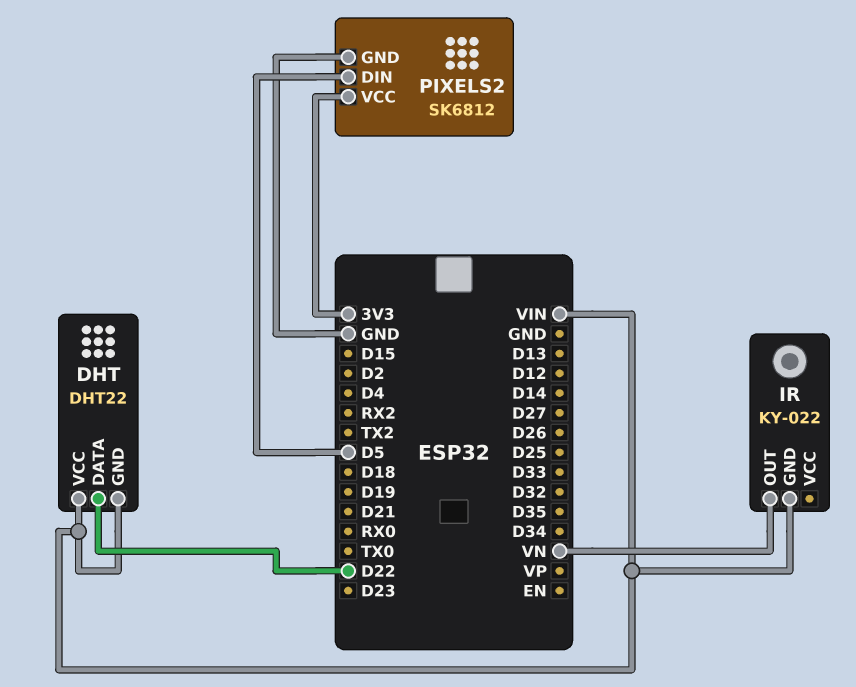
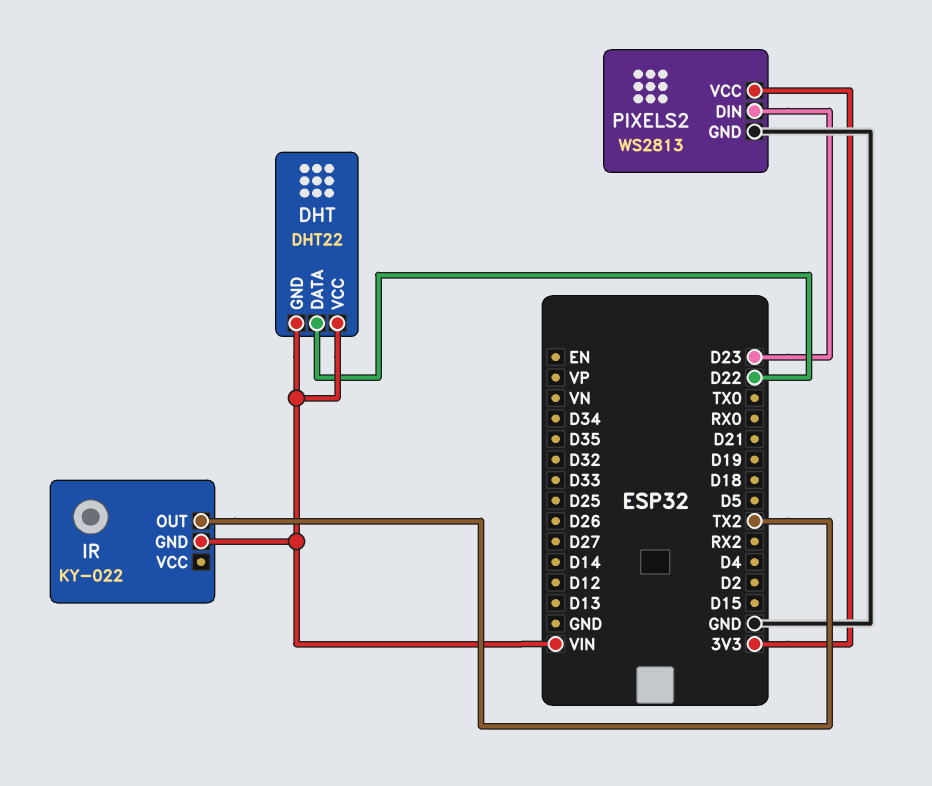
IR pin OUT: VN -> TX2
PIXELS2: SK6812 -> WS2813
PIXELS2 pin DIN: D5 -> D23

